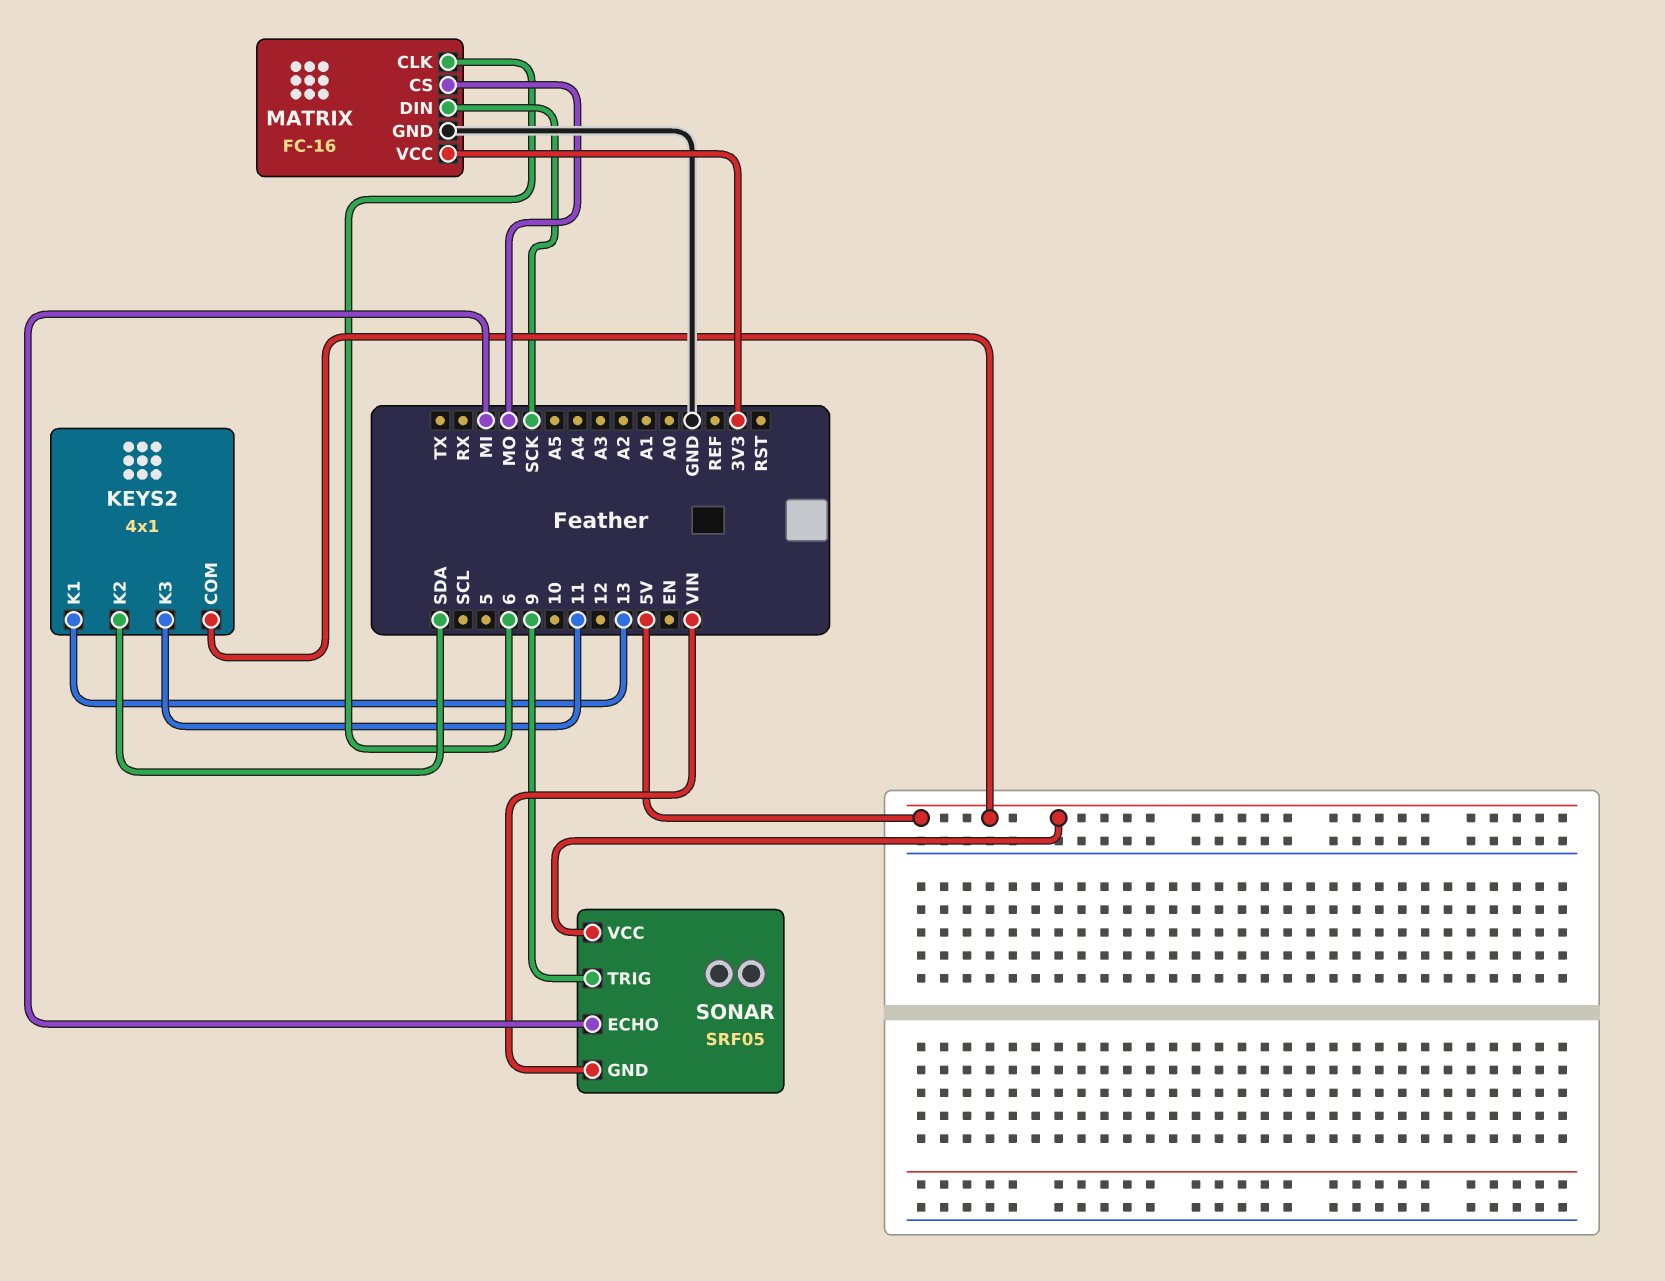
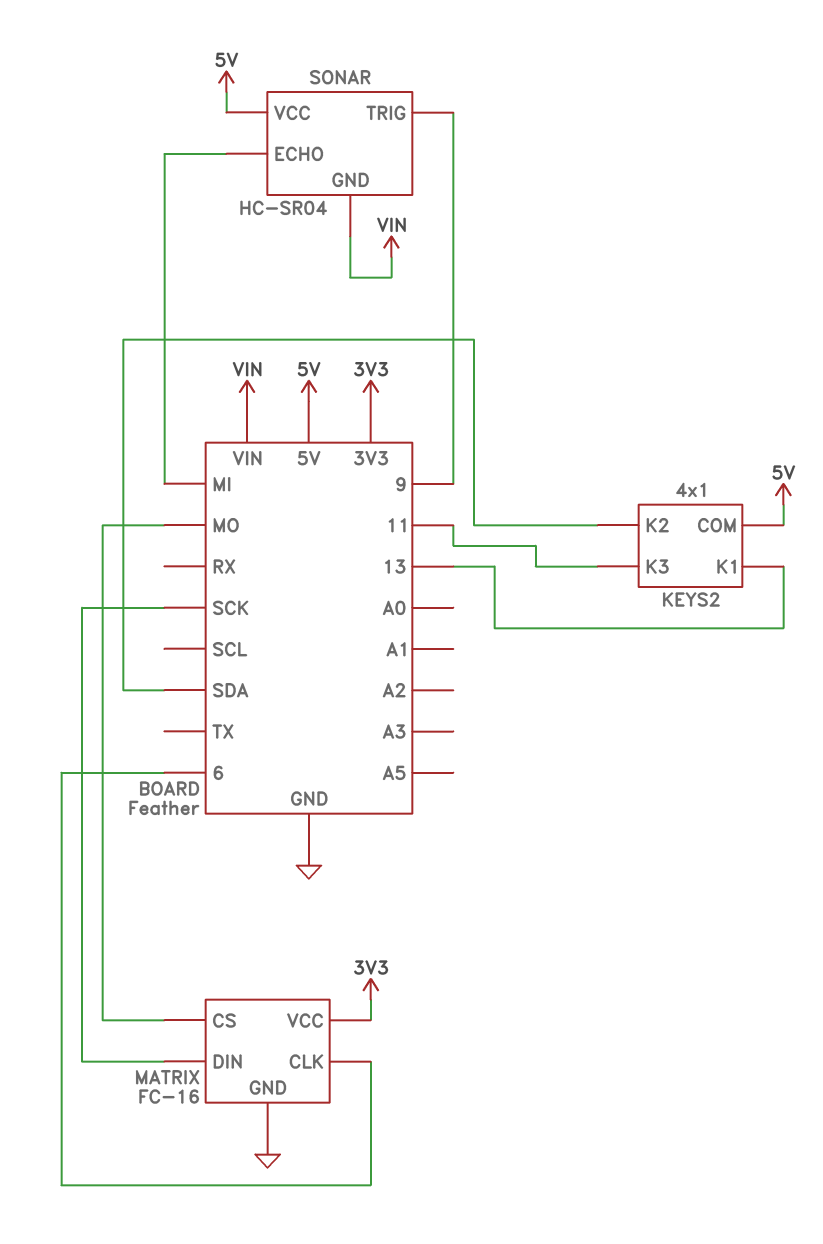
SONAR: SRF05 -> HC-SR04

